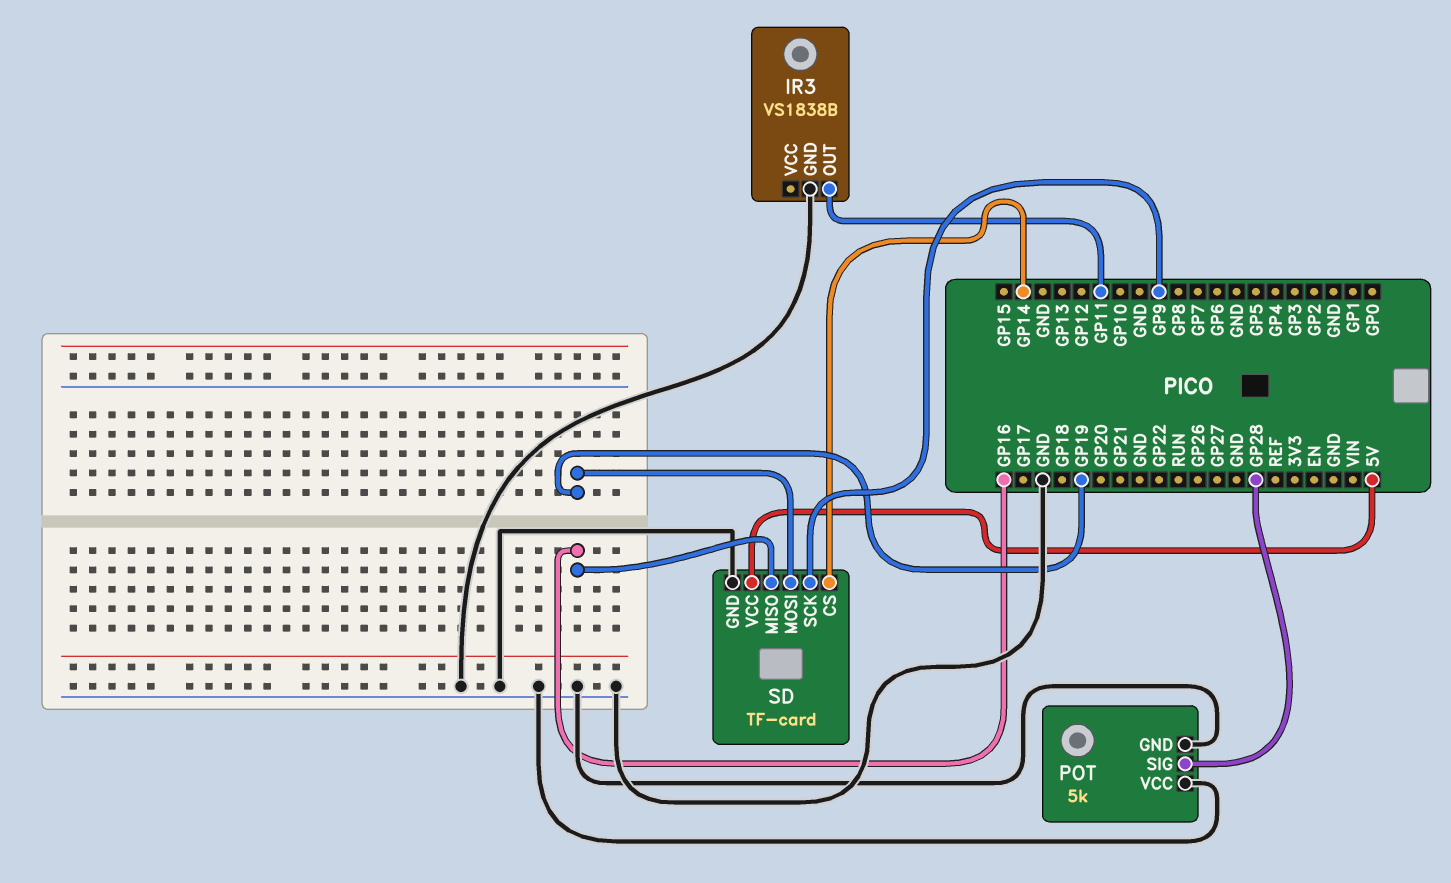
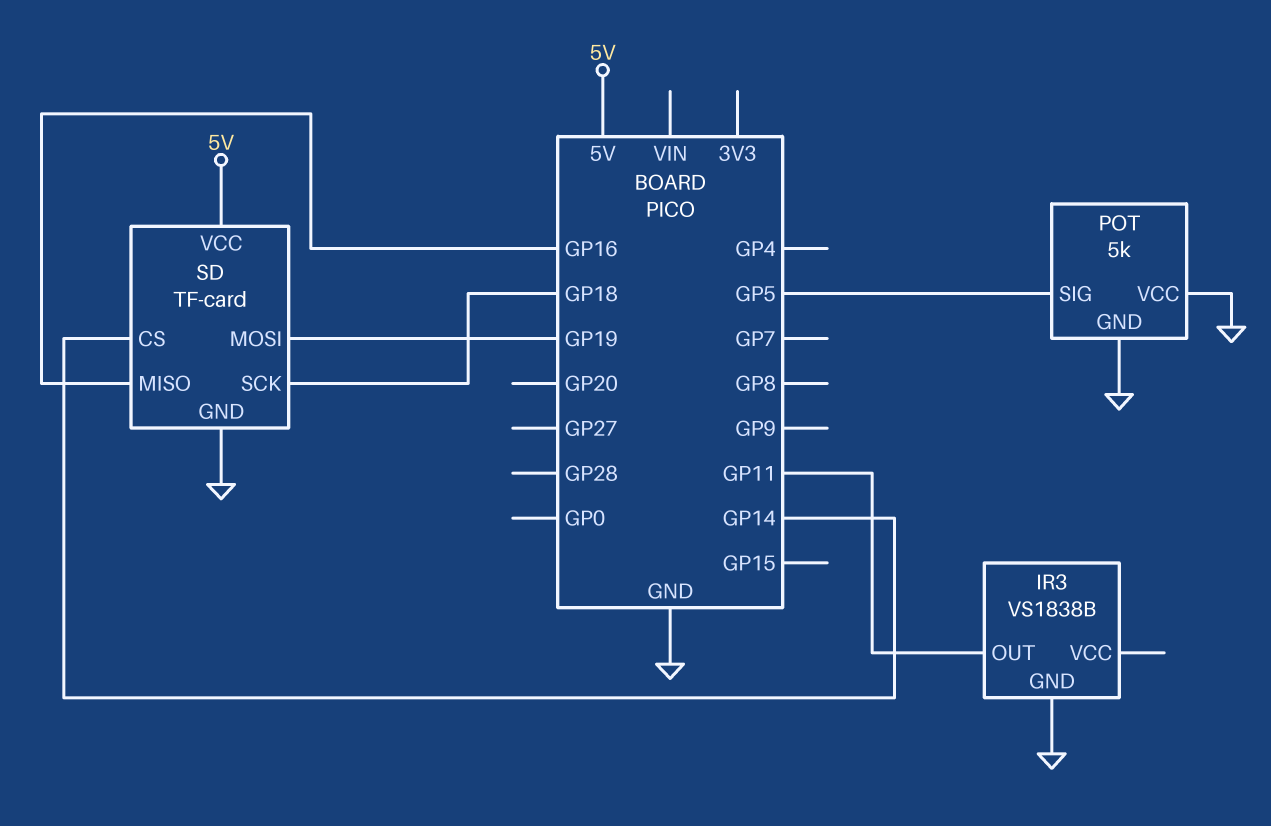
POT pin SIG: GP28 -> GP5
SD pin SCK: GP9 -> GP18

